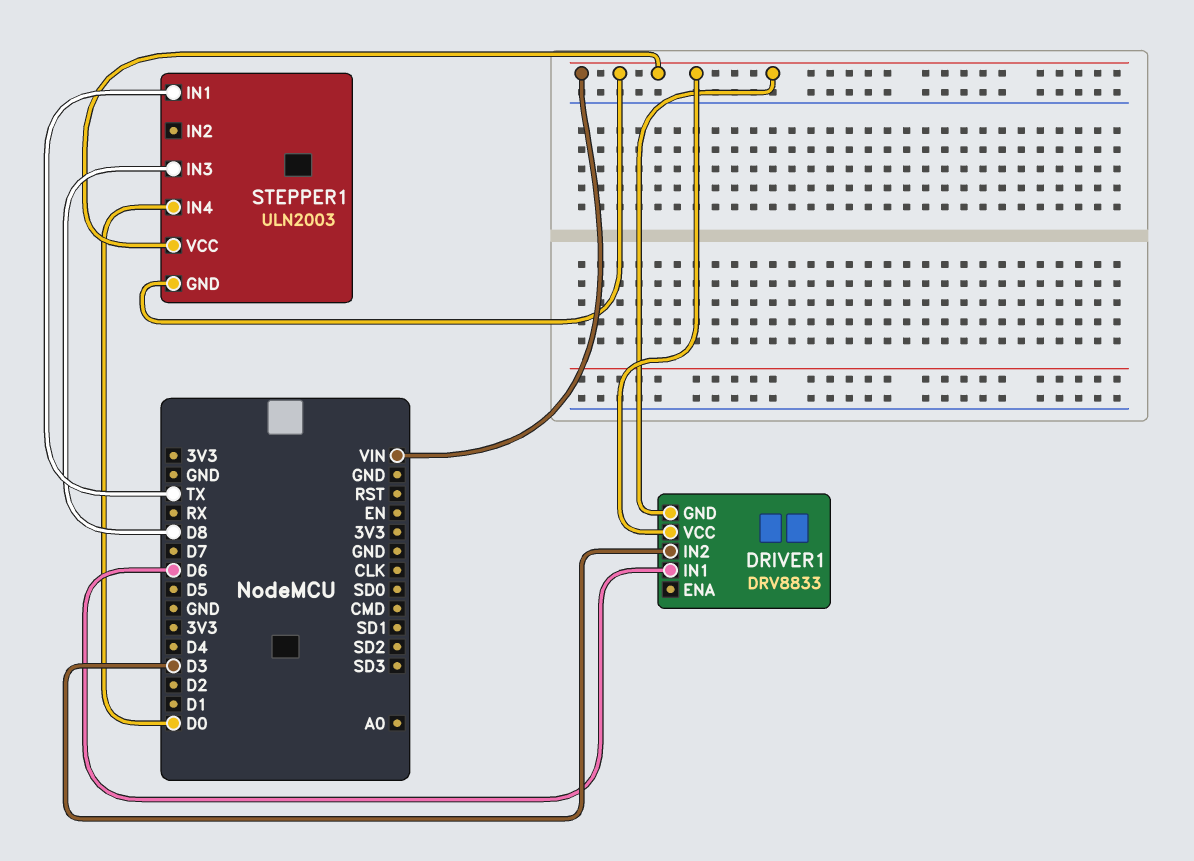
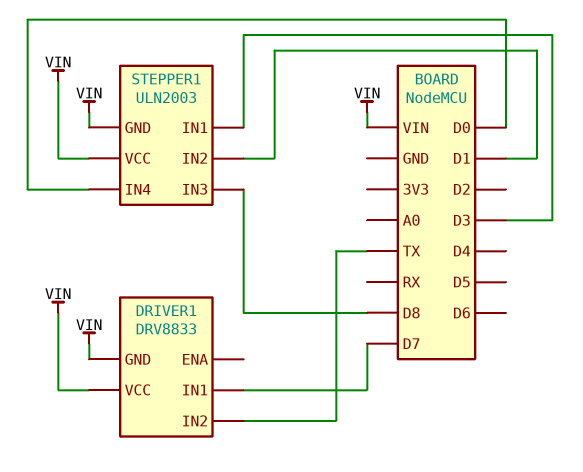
DRIVER1 pin IN1: D6 -> D7
DRIVER1 pin IN2: D3 -> TX
STEPPER1 pin IN1: TX -> D3
STEPPER1 pin IN2: none -> D1

